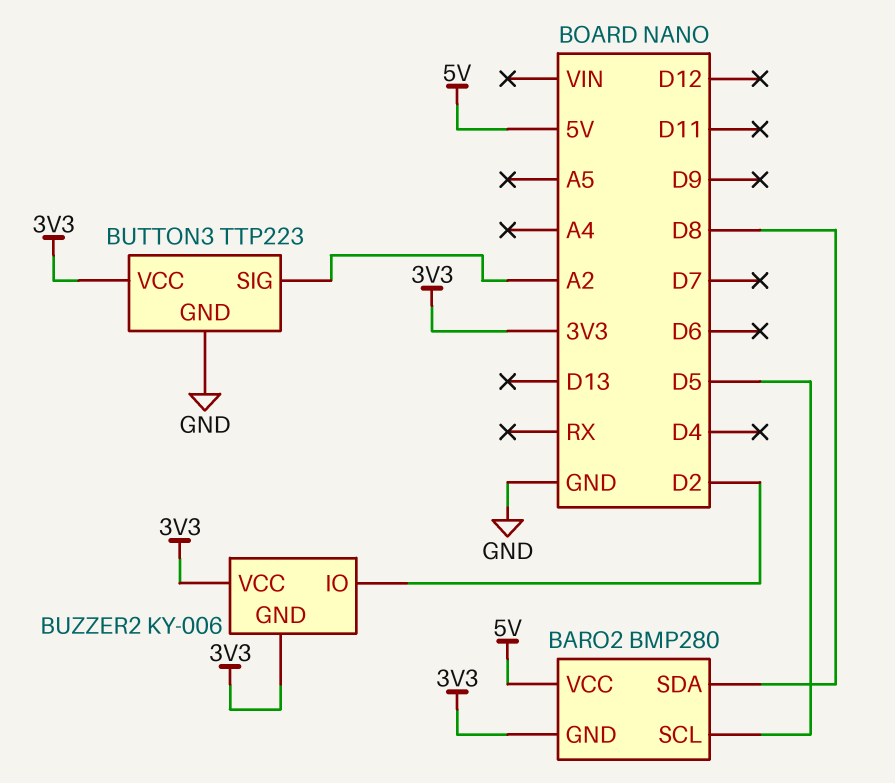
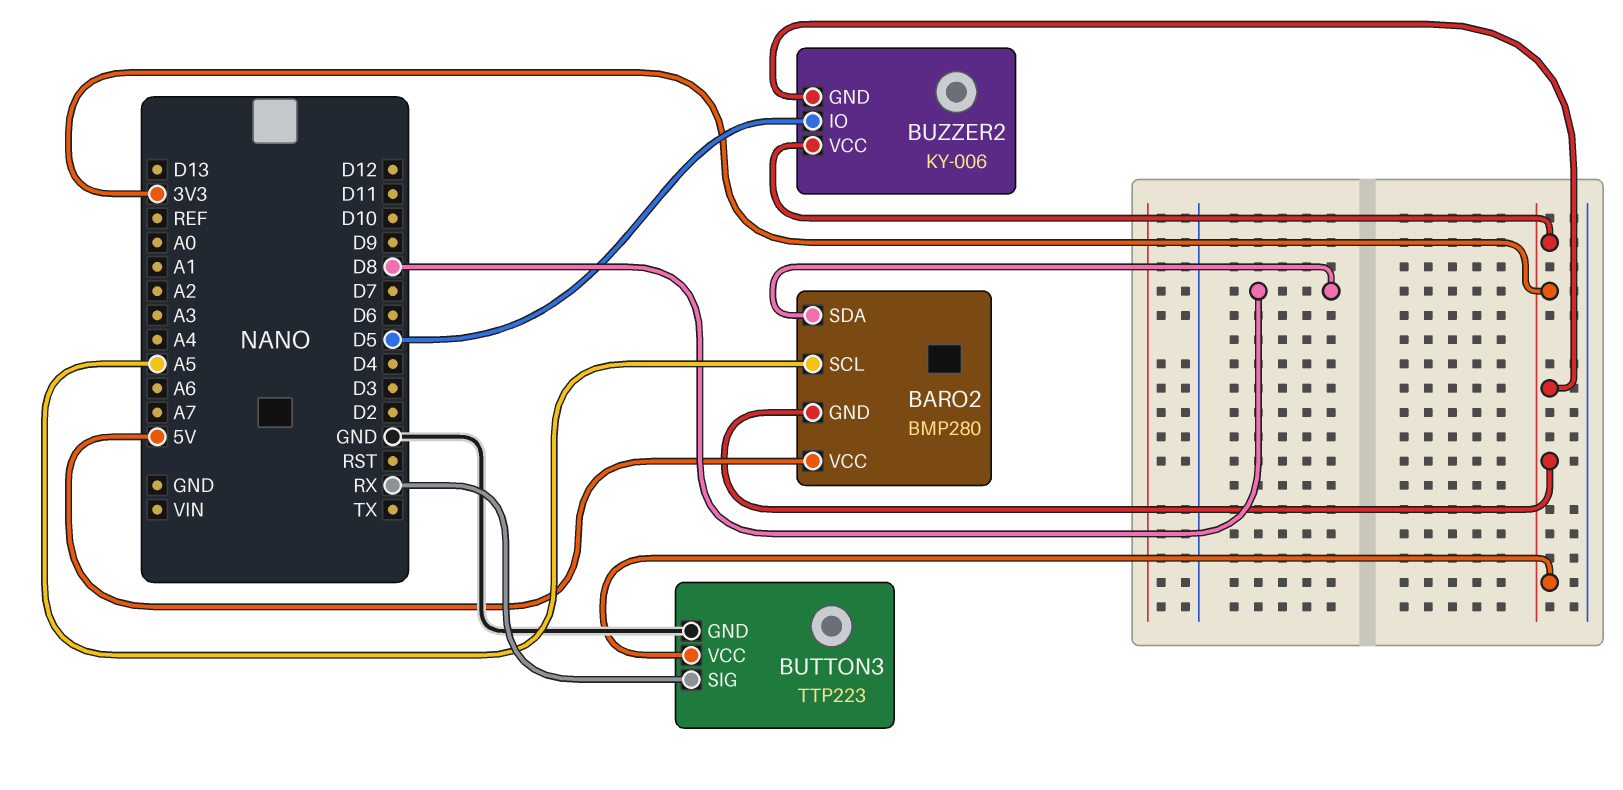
BARO2 pin SCL: D5 -> A5
BUTTON3 pin SIG: A2 -> RX
BUZZER2 pin IO: D2 -> D5

